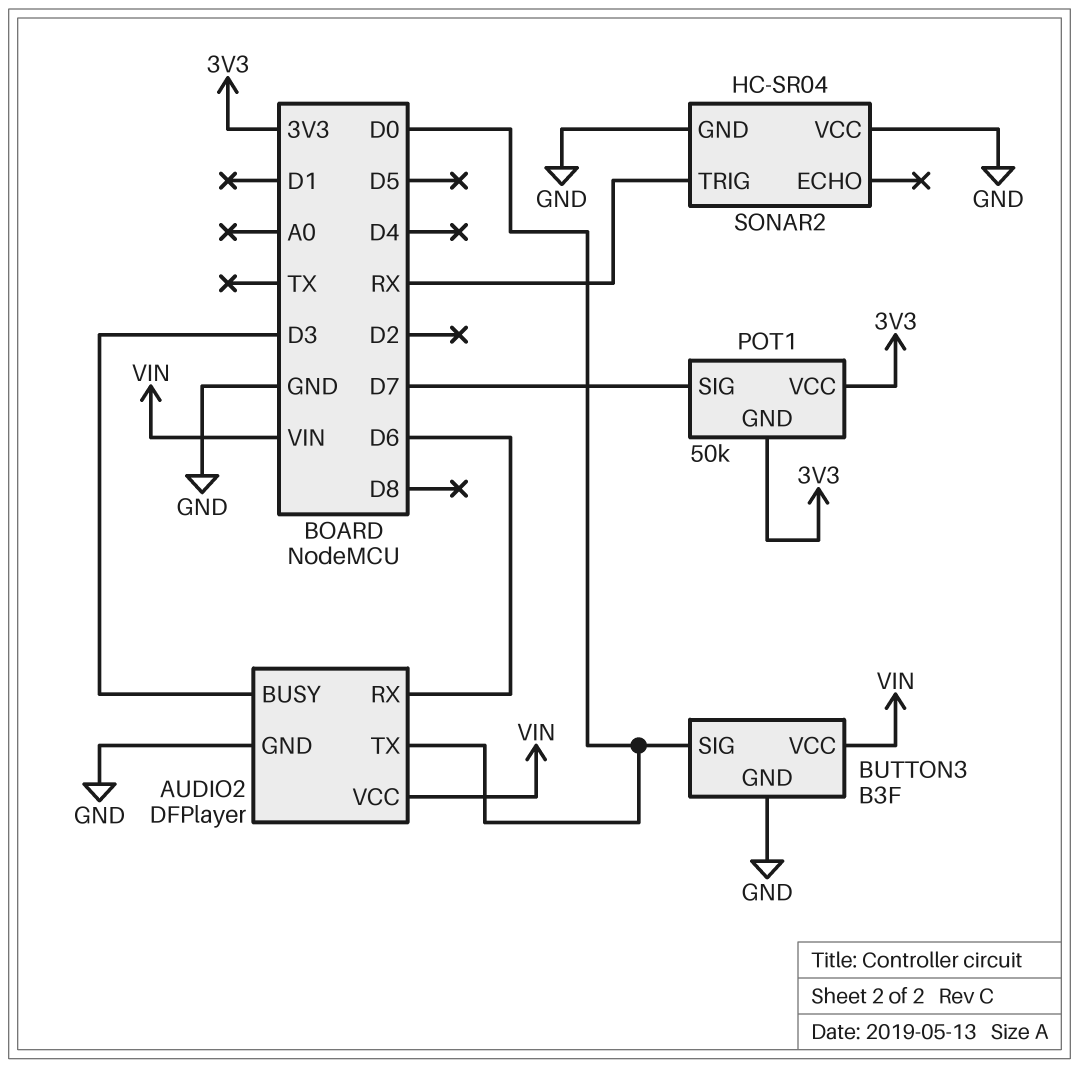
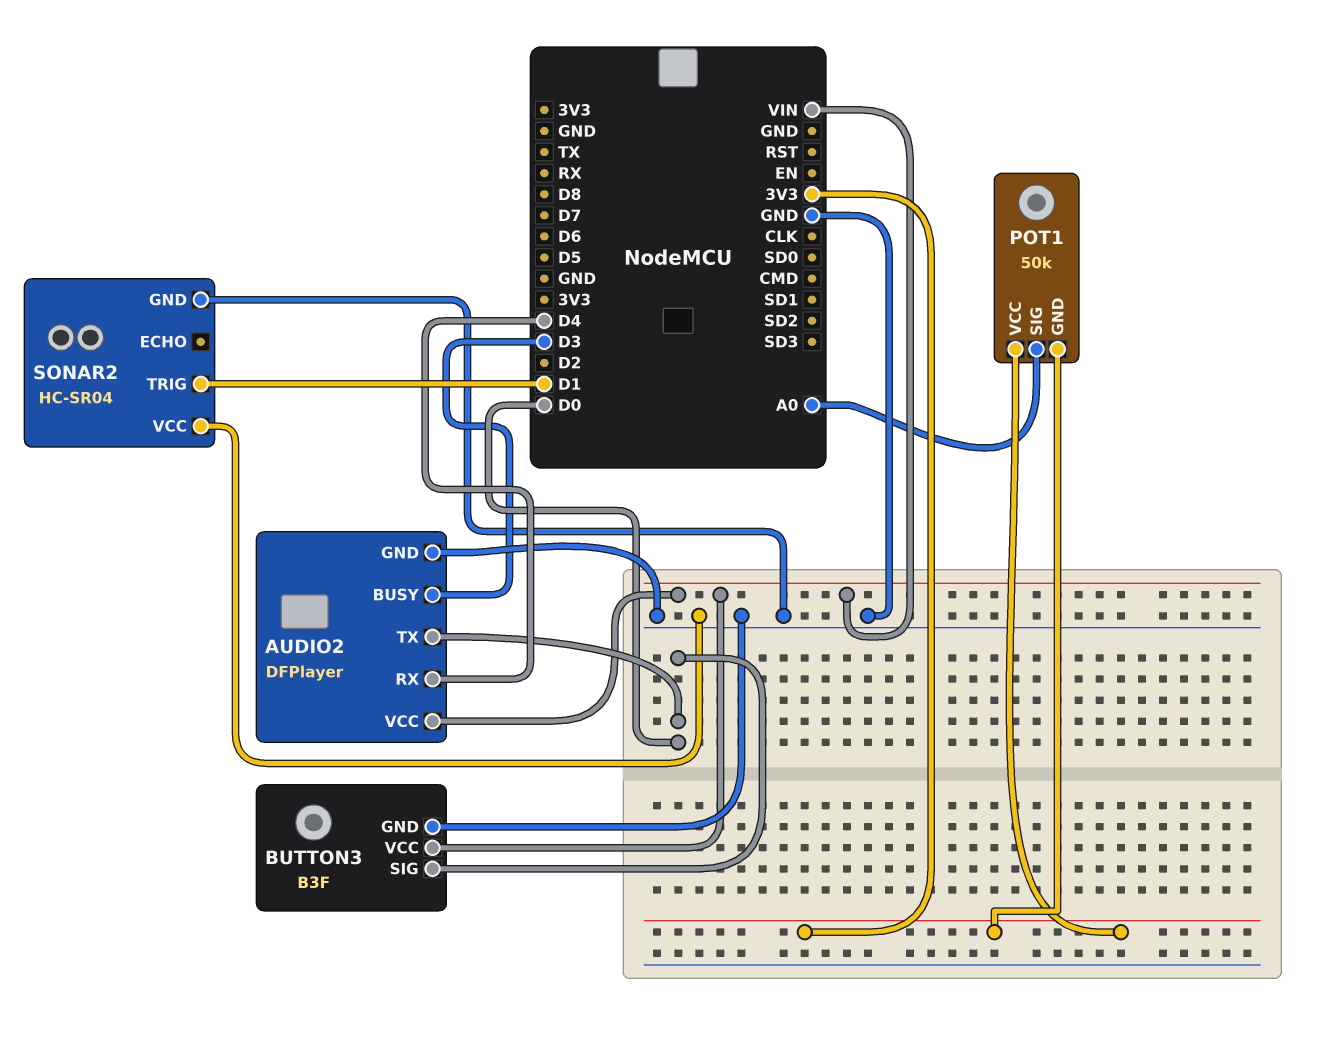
AUDIO2 pin RX: D6 -> D4
POT1 pin SIG: D7 -> A0
SONAR2 pin TRIG: RX -> D1

